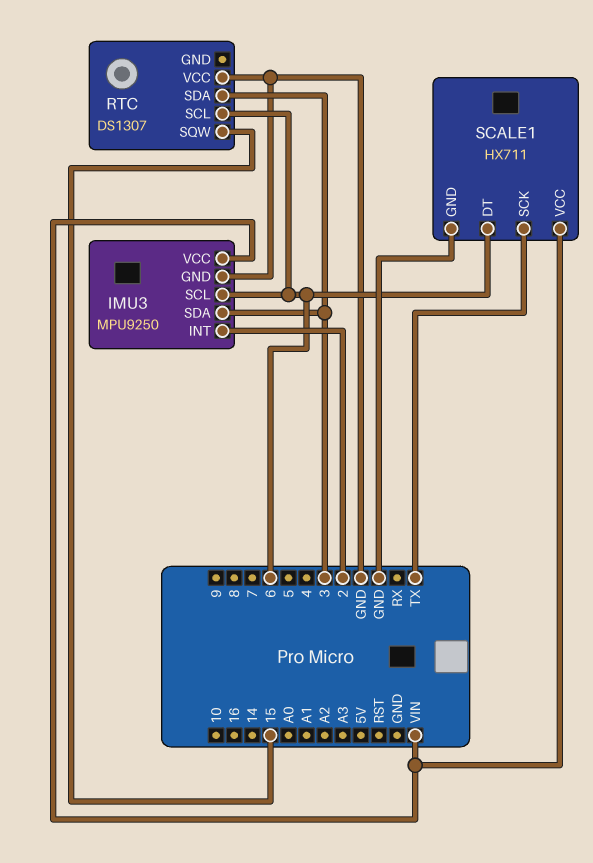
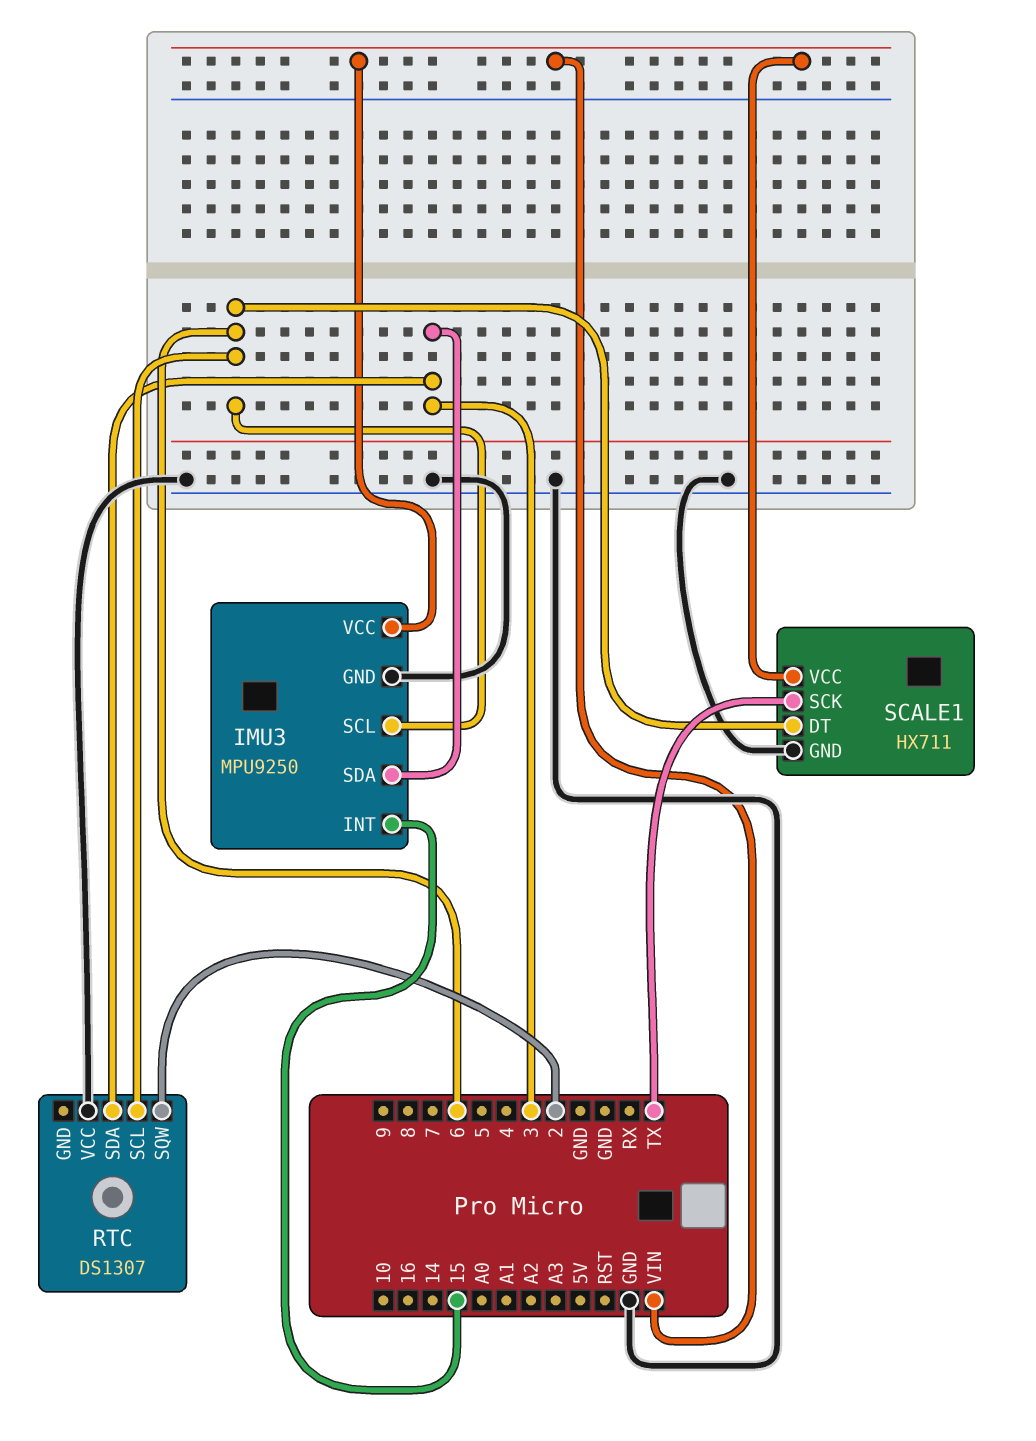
IMU3 pin INT: 2 -> 15
RTC pin SQW: 15 -> 2

